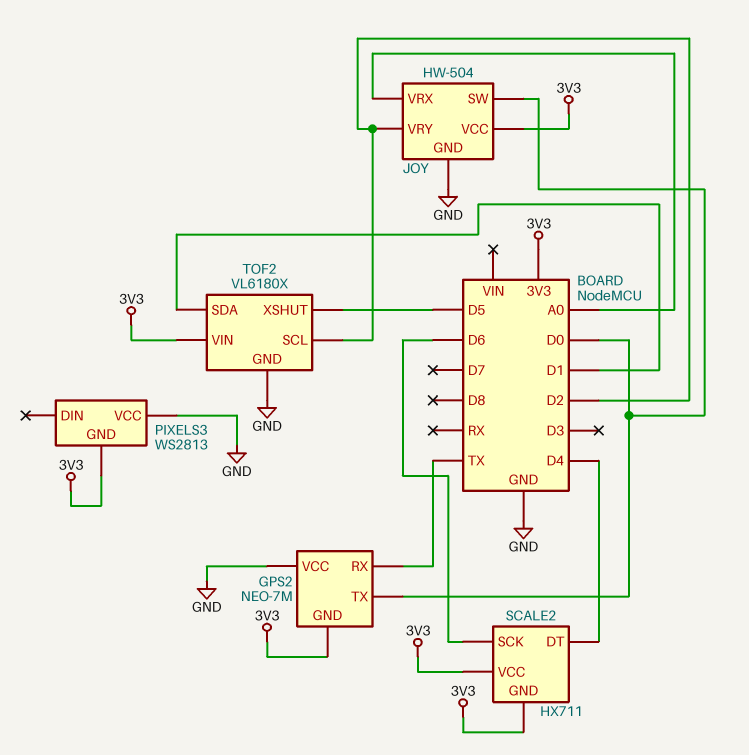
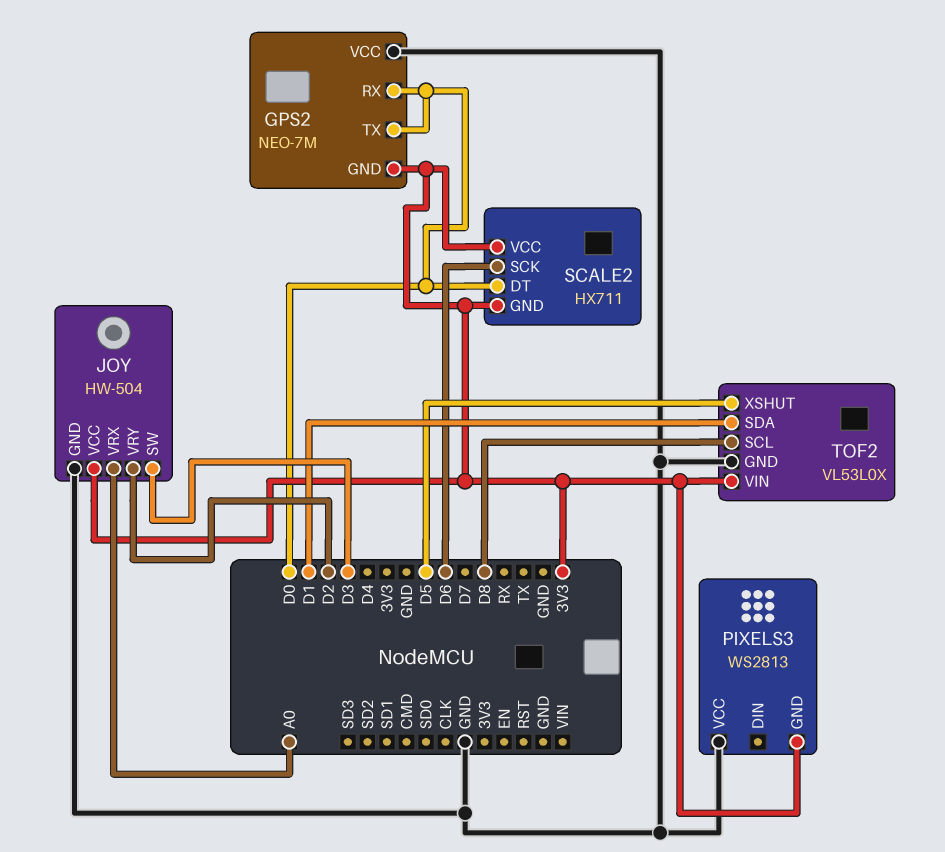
GPS2 pin RX: TX -> D0
JOY pin SW: D0 -> D3
SCALE2 pin DT: D4 -> D0
TOF2: VL6180X -> VL53L0X
TOF2 pin SCL: D2 -> D8

